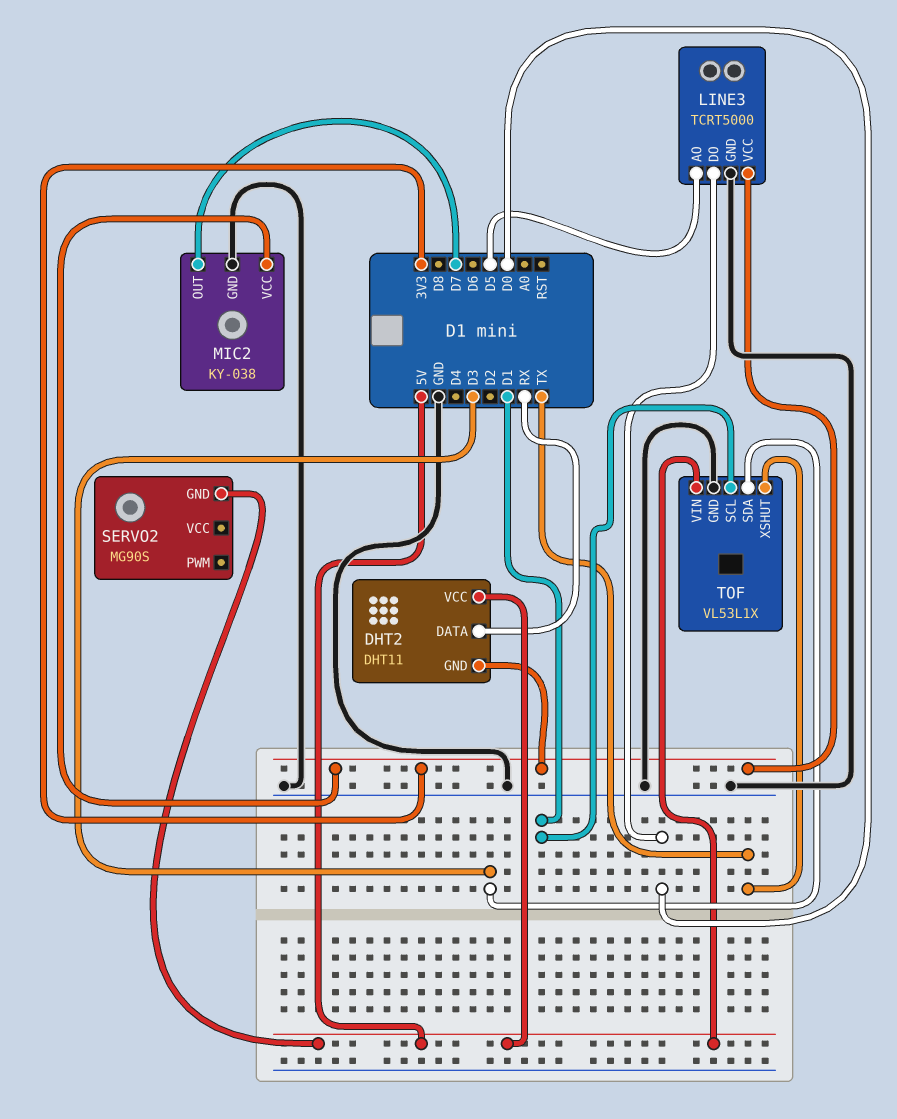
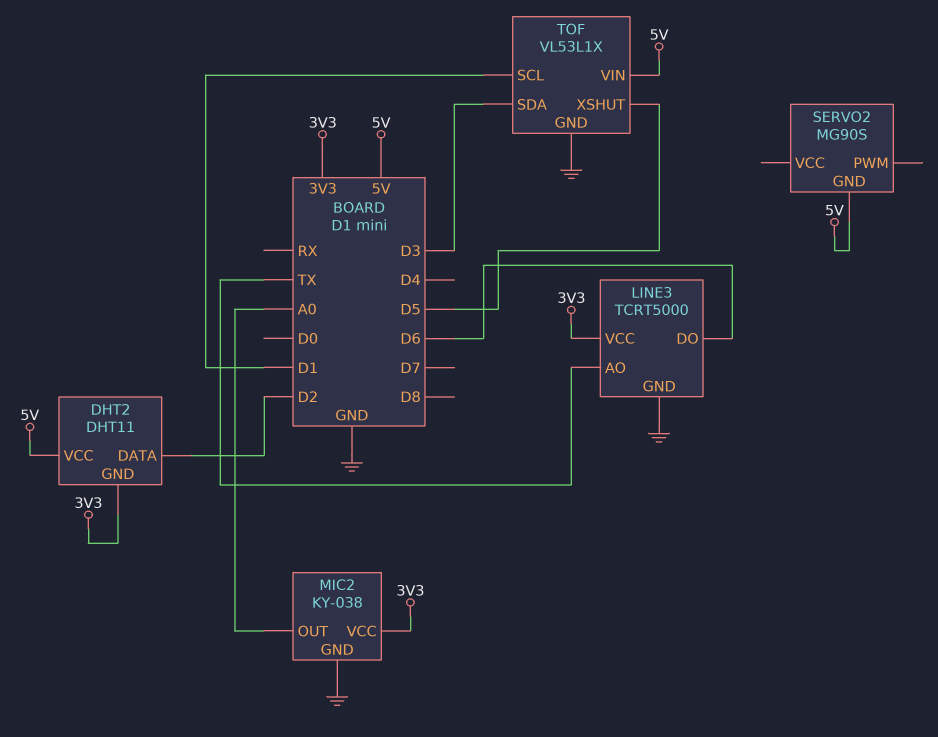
DHT2 pin DATA: RX -> D2
LINE3 pin AO: D5 -> TX
LINE3 pin DO: D0 -> D6
MIC2 pin OUT: D7 -> A0
TOF pin XSHUT: TX -> D5

